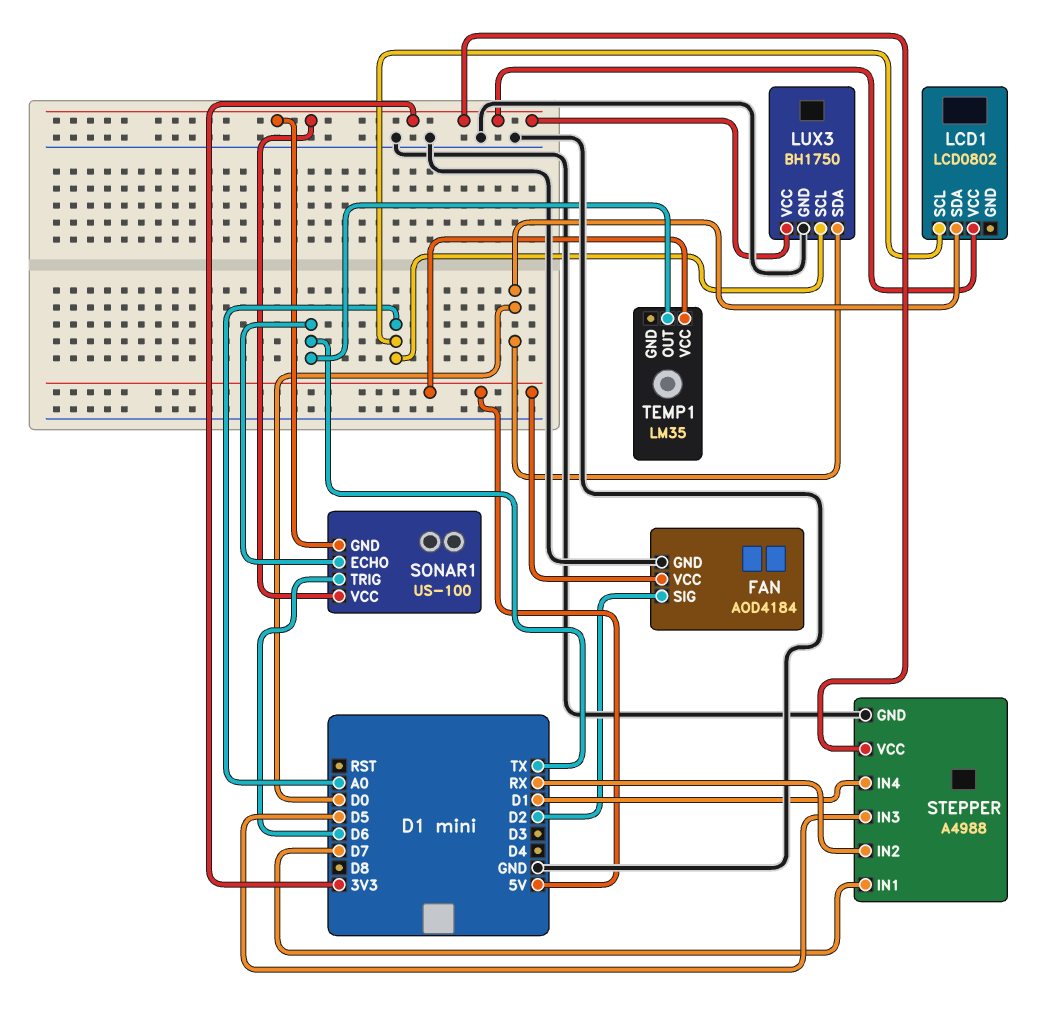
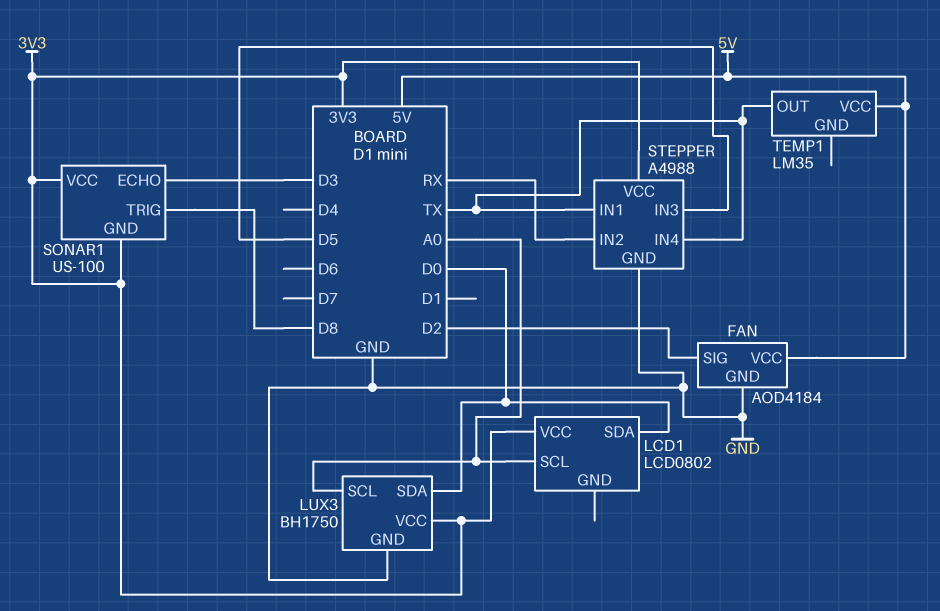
SONAR1 pin ECHO: TX -> D3
SONAR1 pin TRIG: D6 -> D8
STEPPER pin IN1: D7 -> TX
STEPPER pin IN4: D1 -> TX

